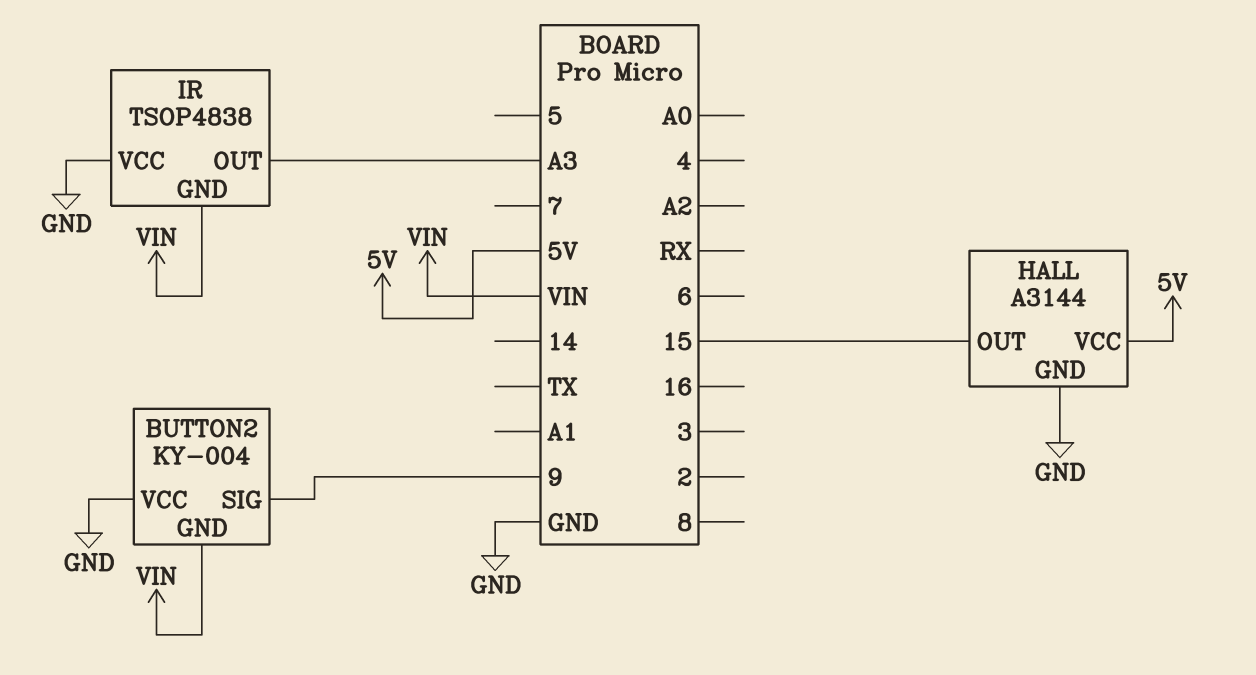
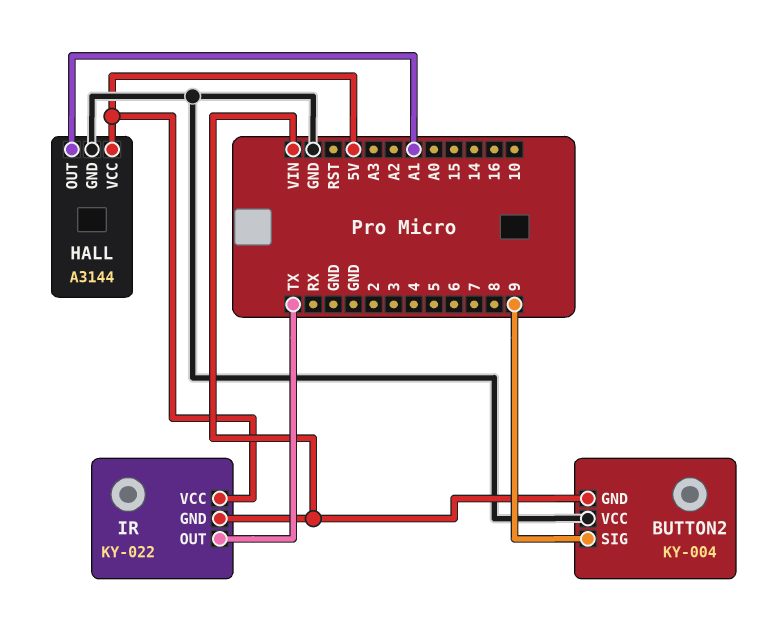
HALL pin OUT: 15 -> A1
IR: TSOP4838 -> KY-022
IR pin OUT: A3 -> TX
IR pin VCC: GND -> 5V

